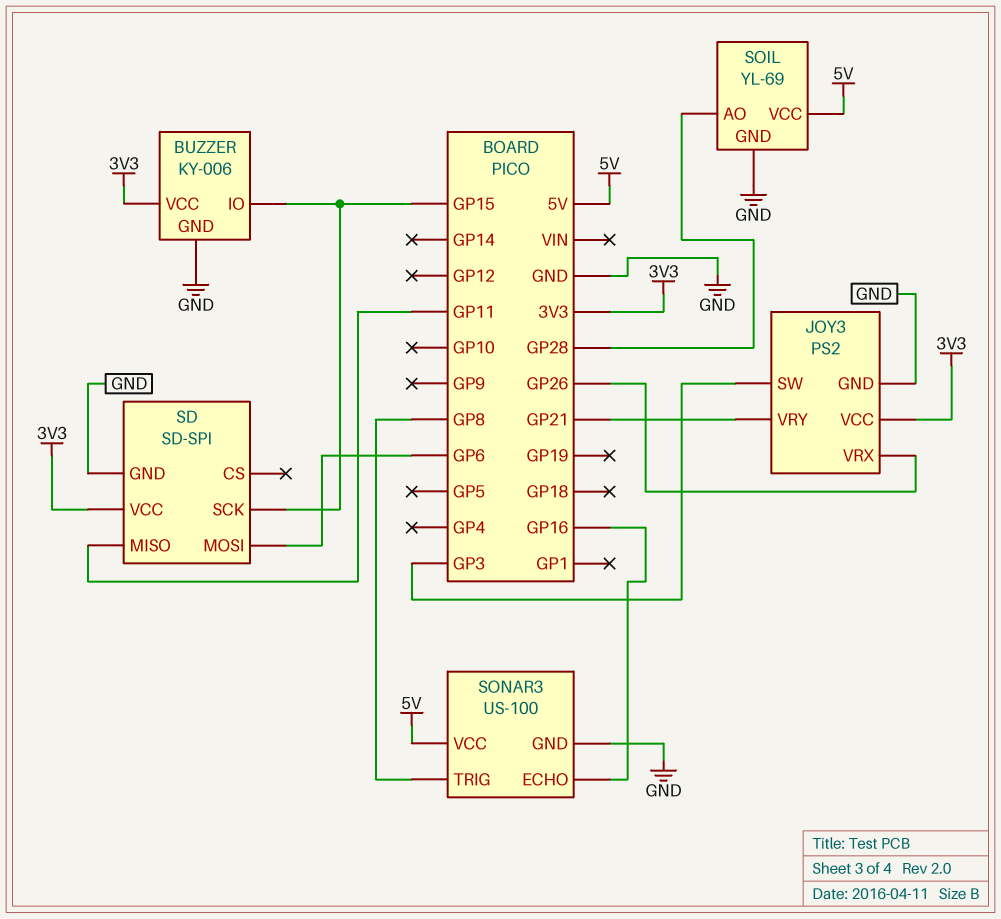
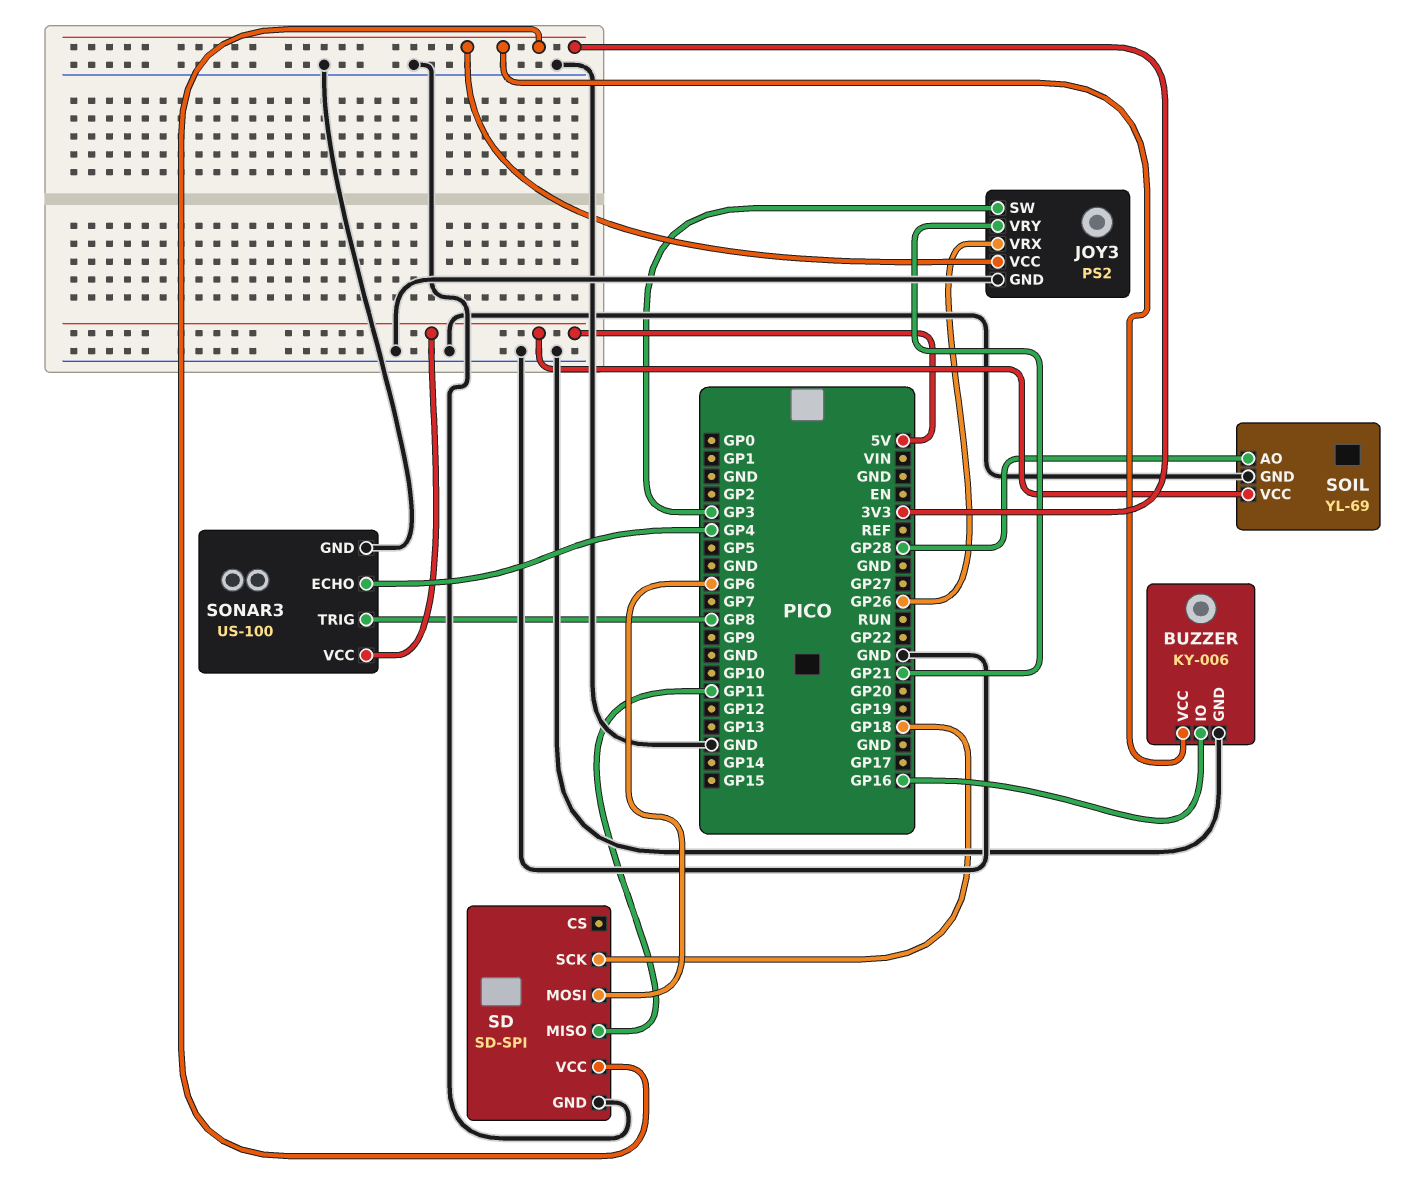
BUZZER pin IO: GP15 -> GP16
SD pin SCK: GP15 -> GP18
SONAR3 pin ECHO: GP16 -> GP4

